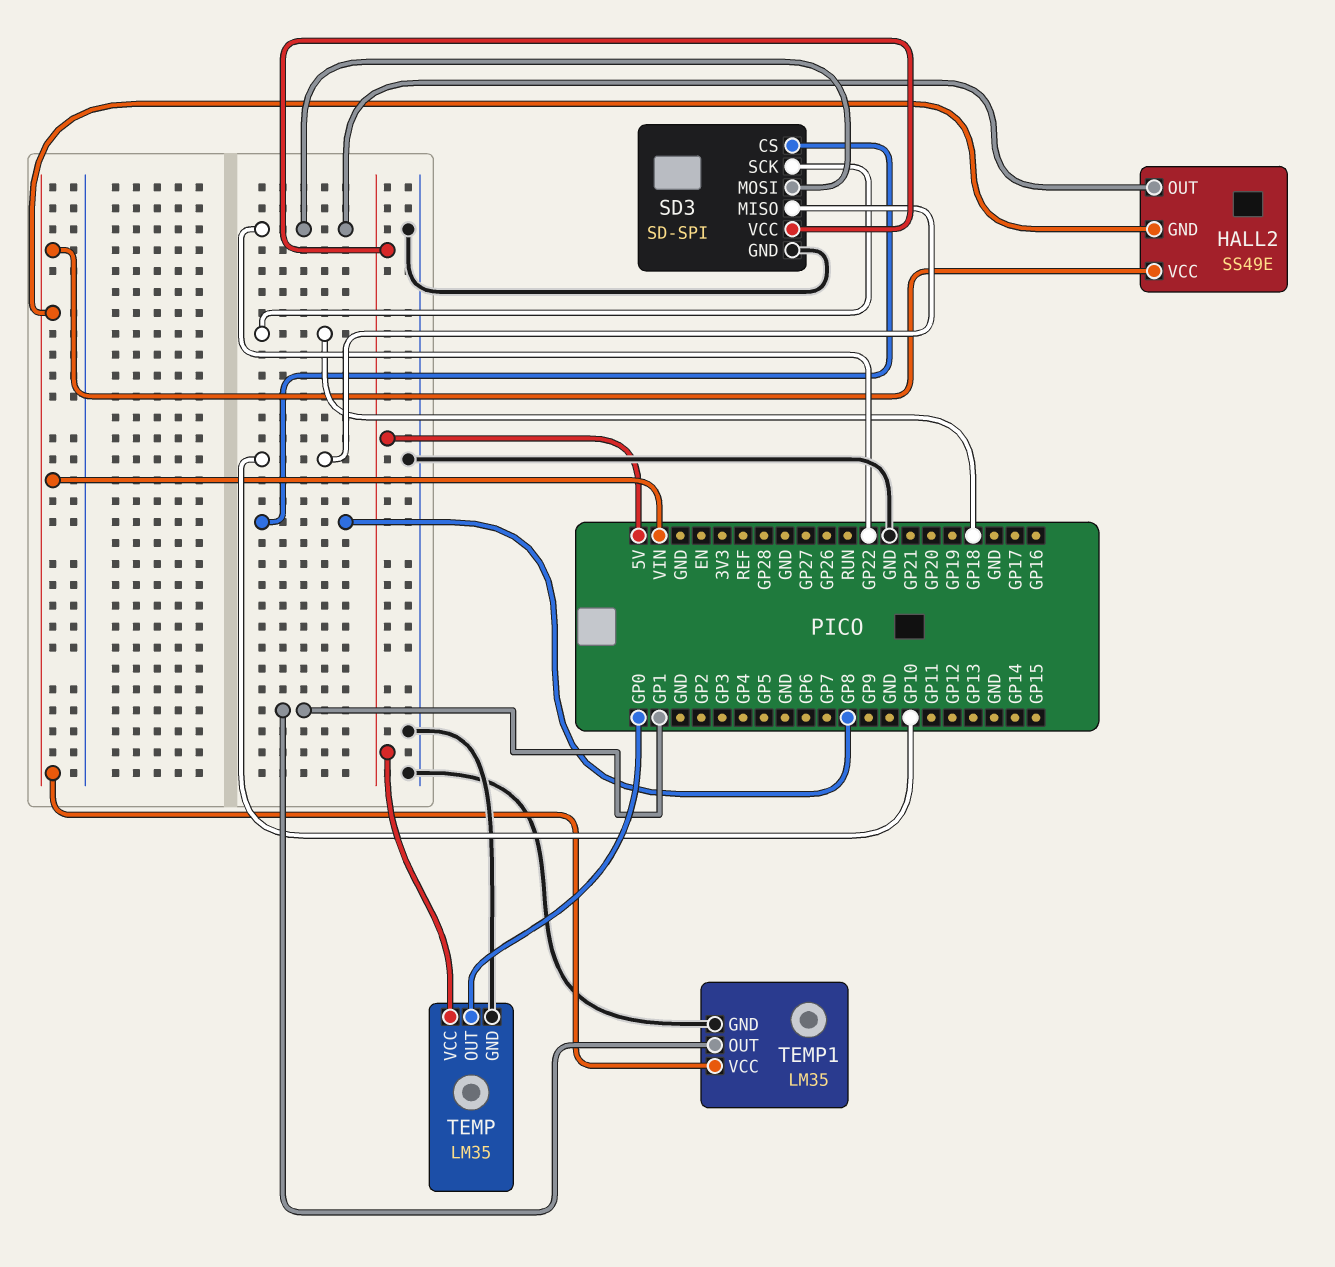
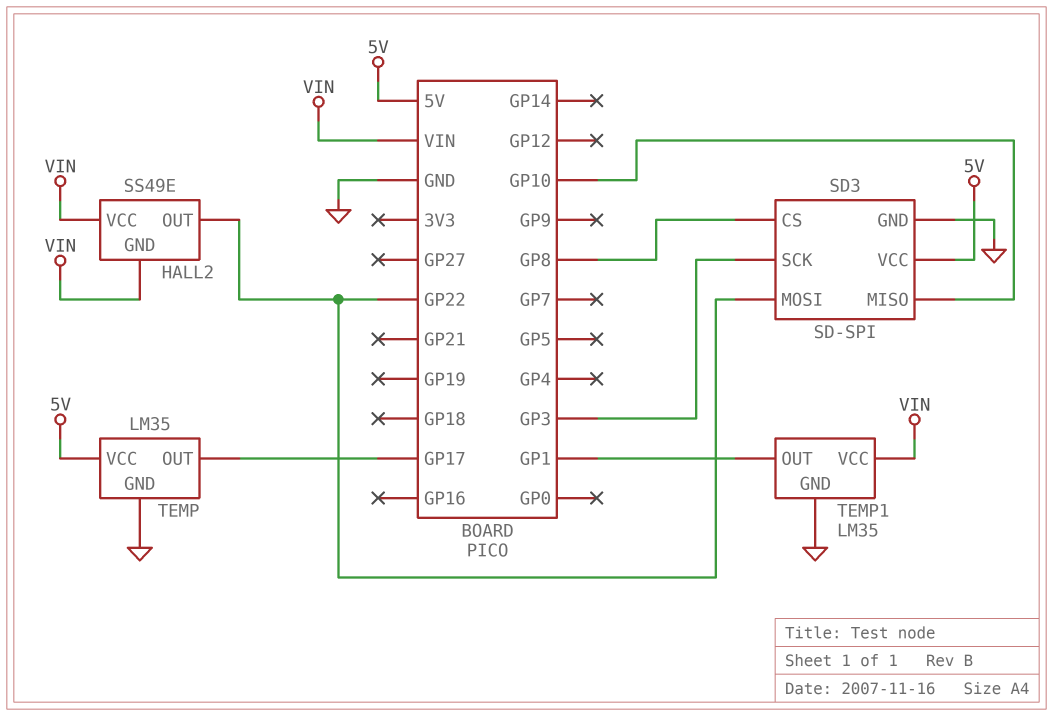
SD3 pin SCK: GP18 -> GP3
TEMP pin OUT: GP0 -> GP17

